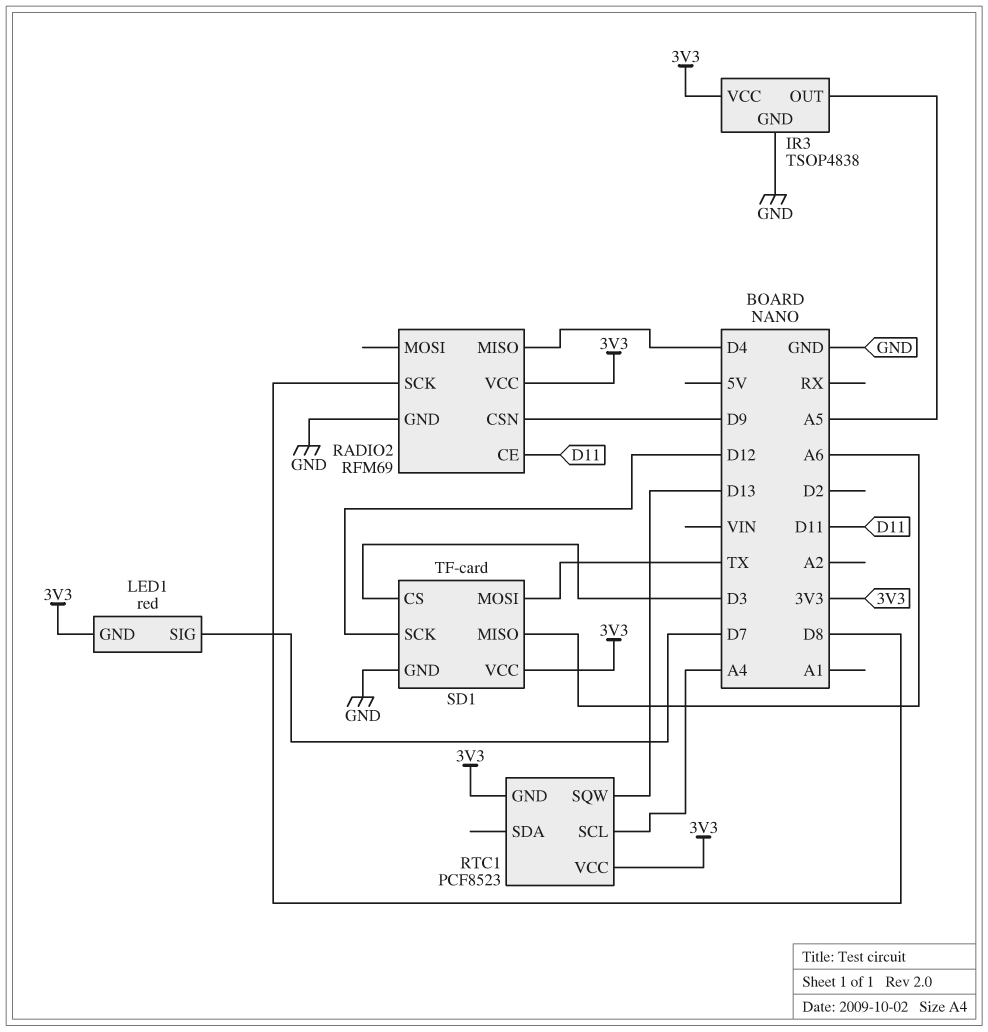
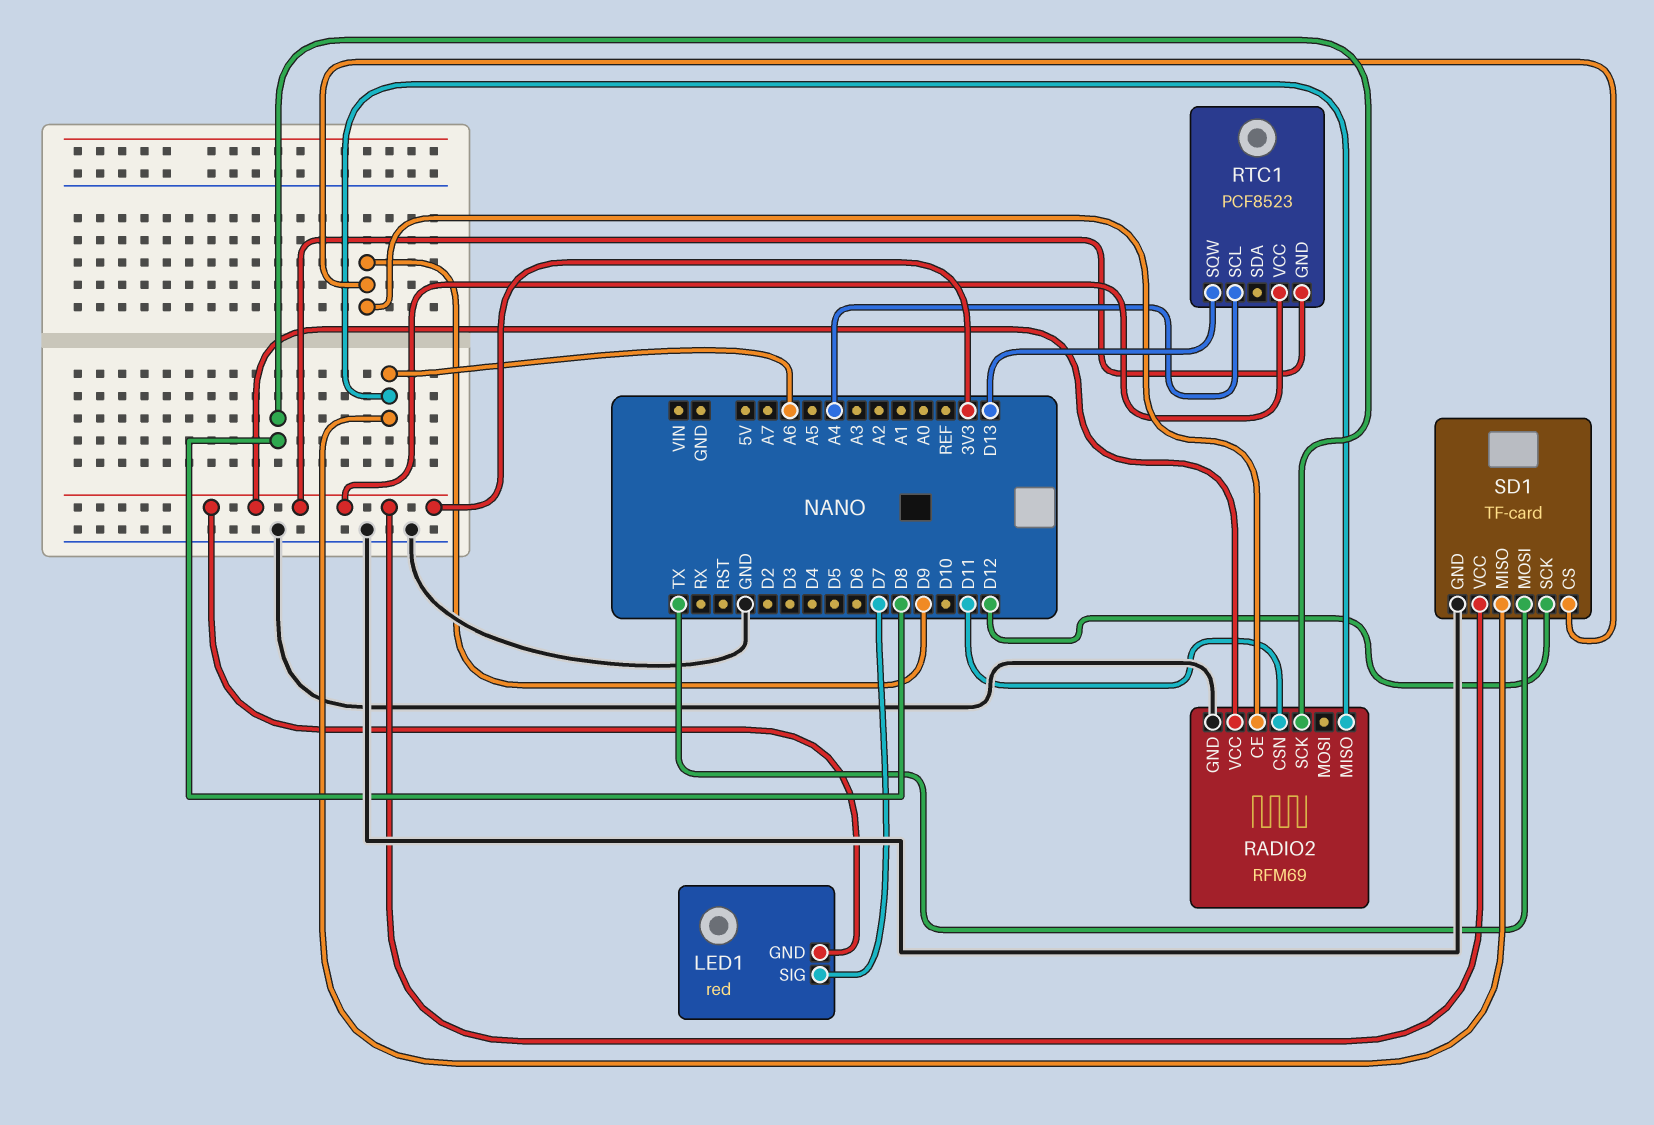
IR3: TSOP4838 -> none
IR3 pin GND: GND -> none
IR3 pin OUT: A5 -> none
IR3 pin VCC: 3V3 -> none
RADIO2 pin CE: D11 -> D9
RADIO2 pin CSN: D9 -> D11
RADIO2 pin MISO: D4 -> A6
SD1 pin CS: D3 -> D9

